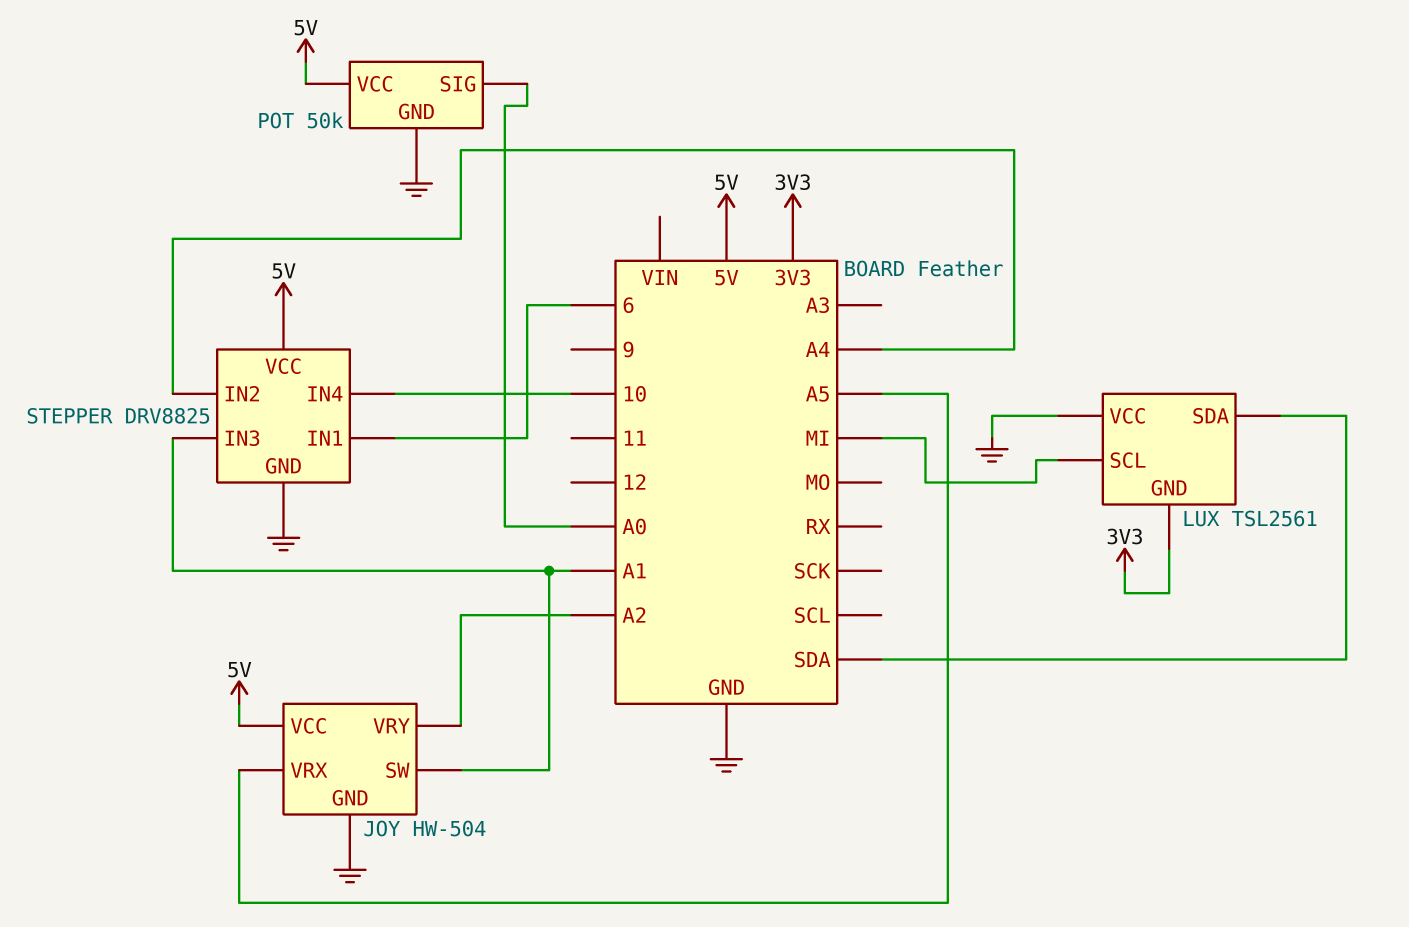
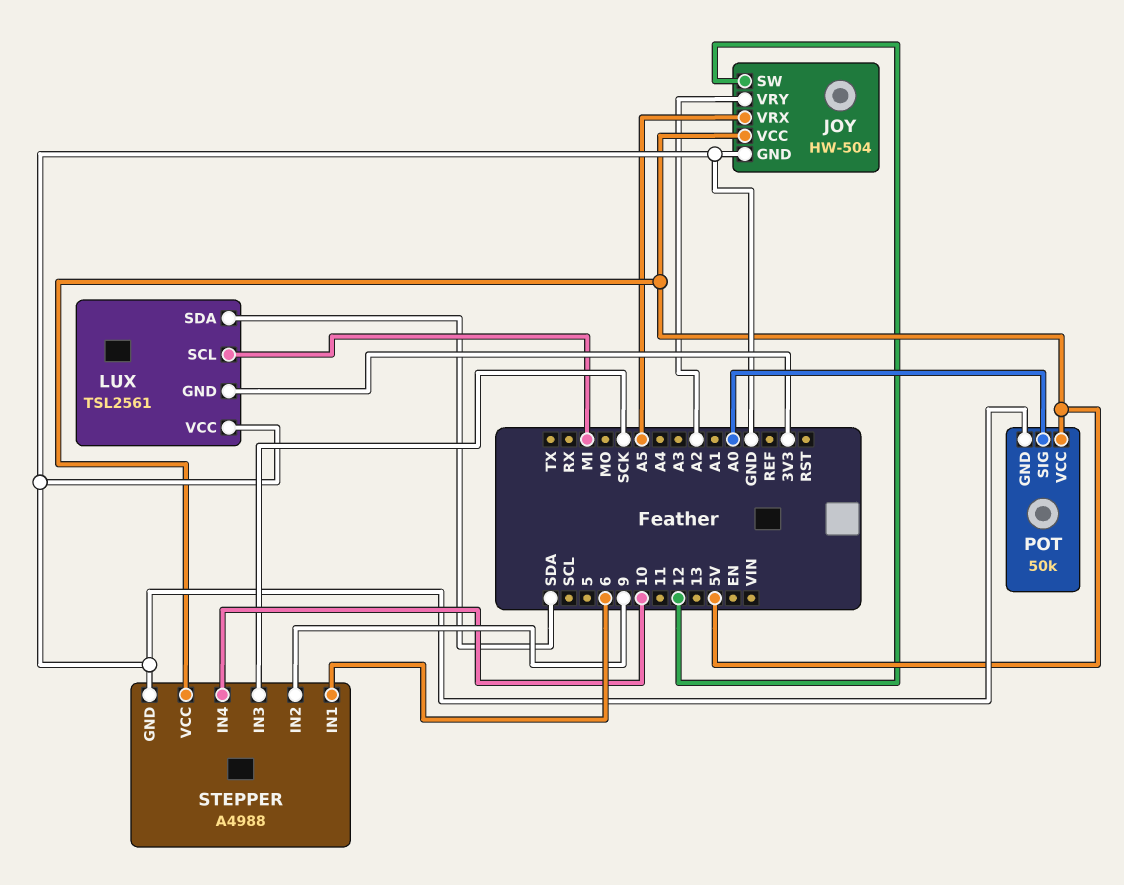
JOY pin SW: A1 -> 12
STEPPER: DRV8825 -> A4988
STEPPER pin IN2: A4 -> 9
STEPPER pin IN3: A1 -> SCK

